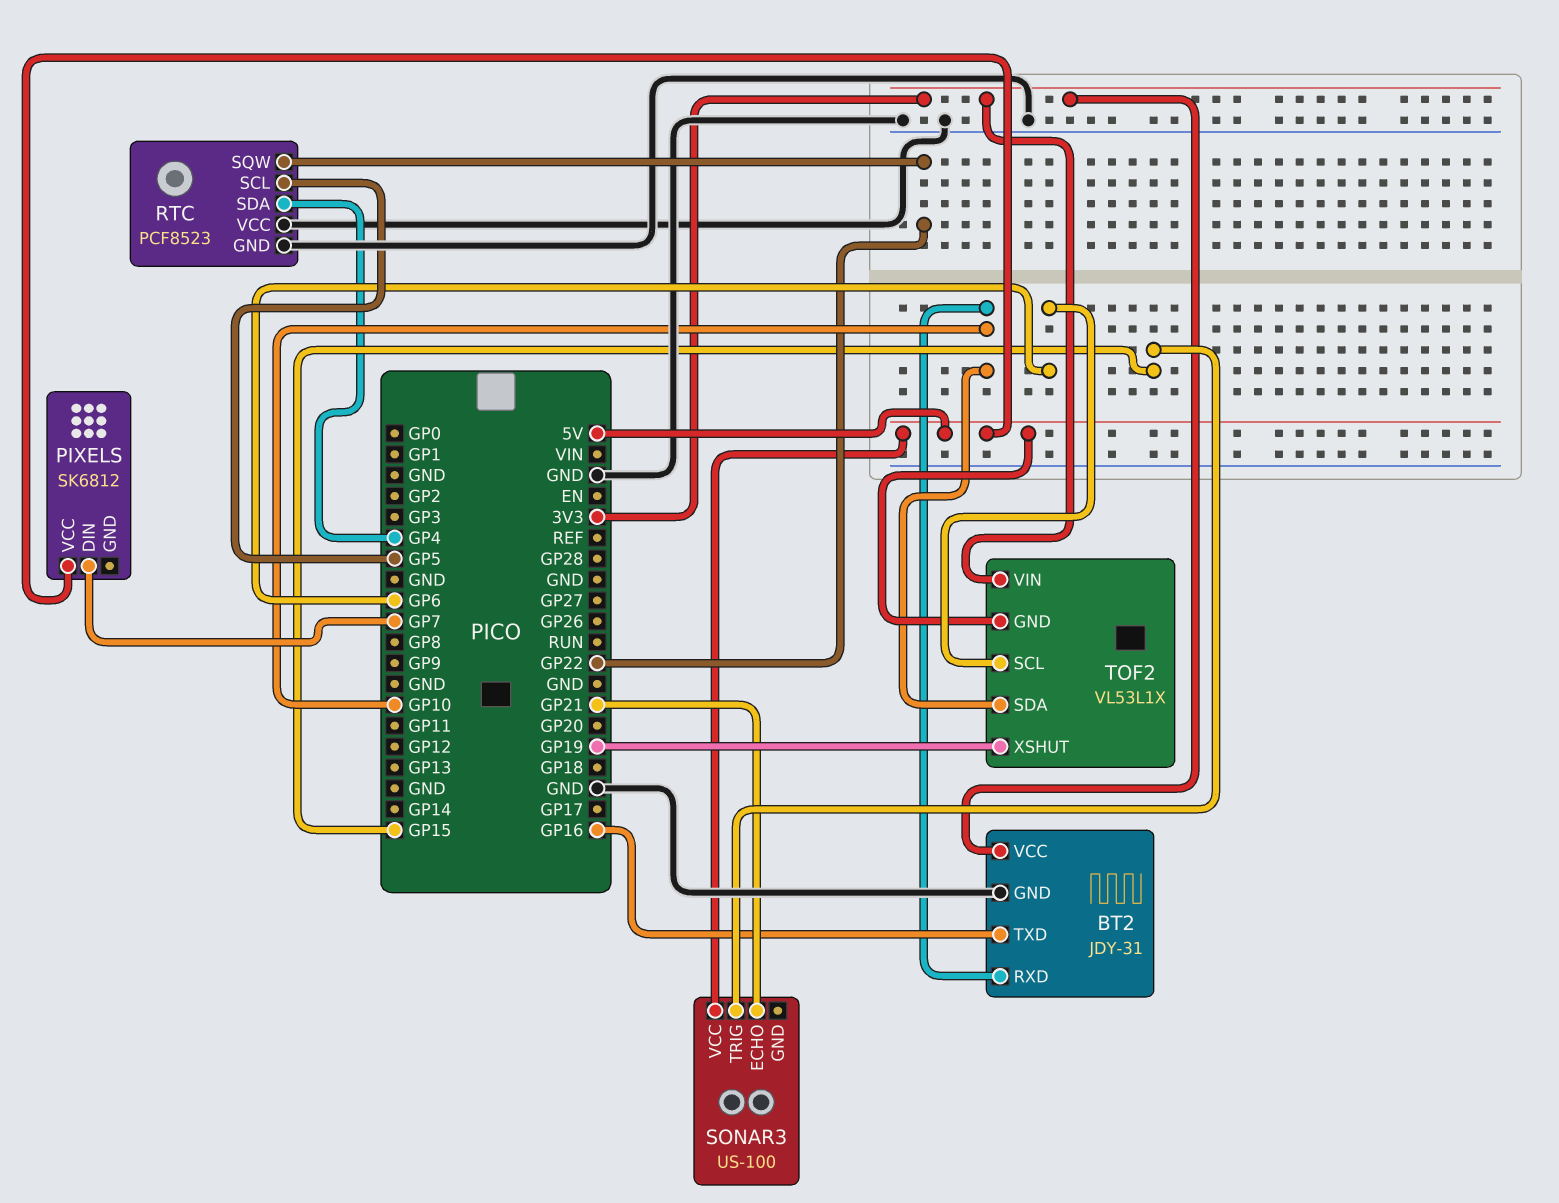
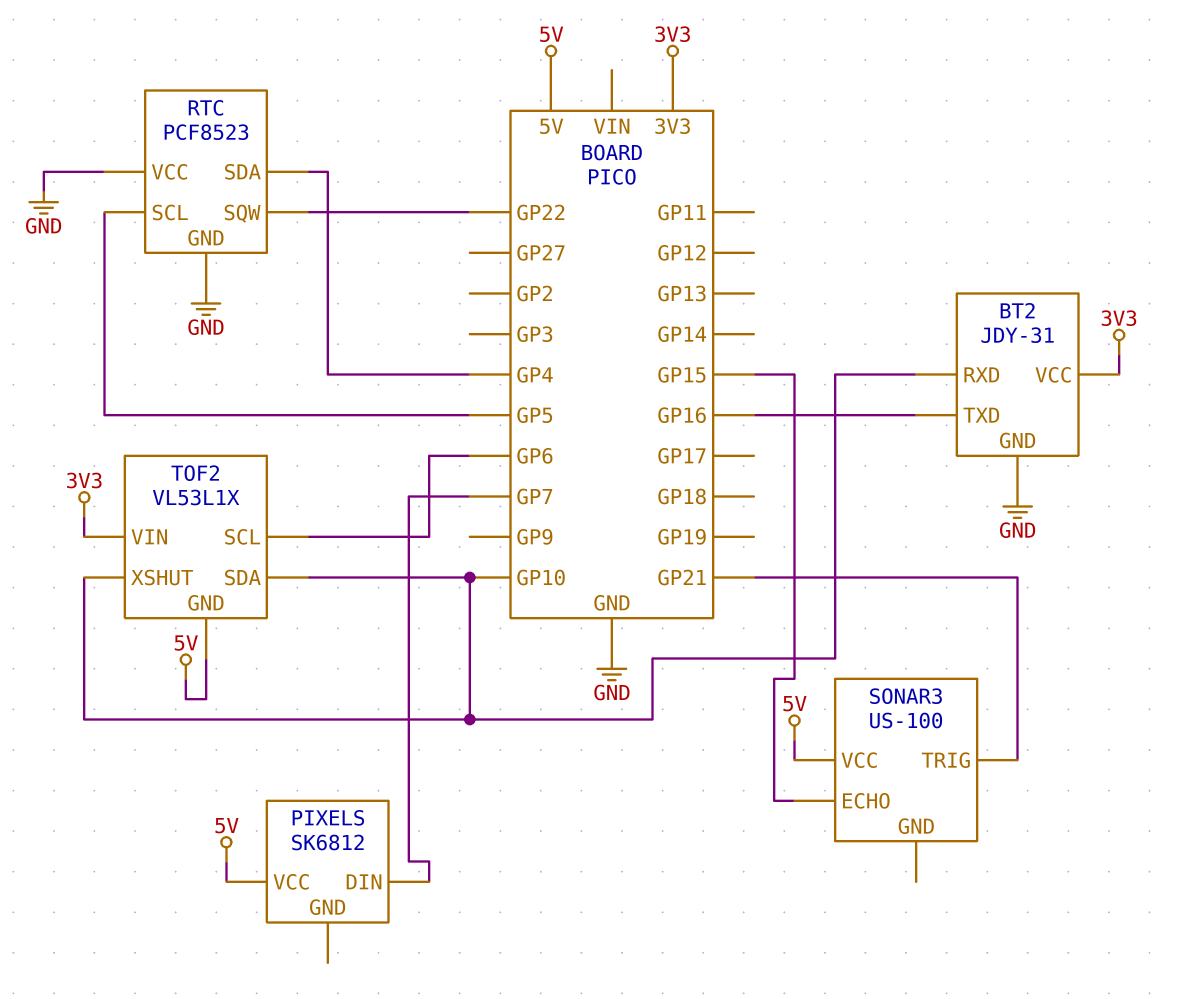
SONAR3 pin ECHO: GP21 -> GP15
SONAR3 pin TRIG: GP15 -> GP21
TOF2 pin XSHUT: GP19 -> GP10

